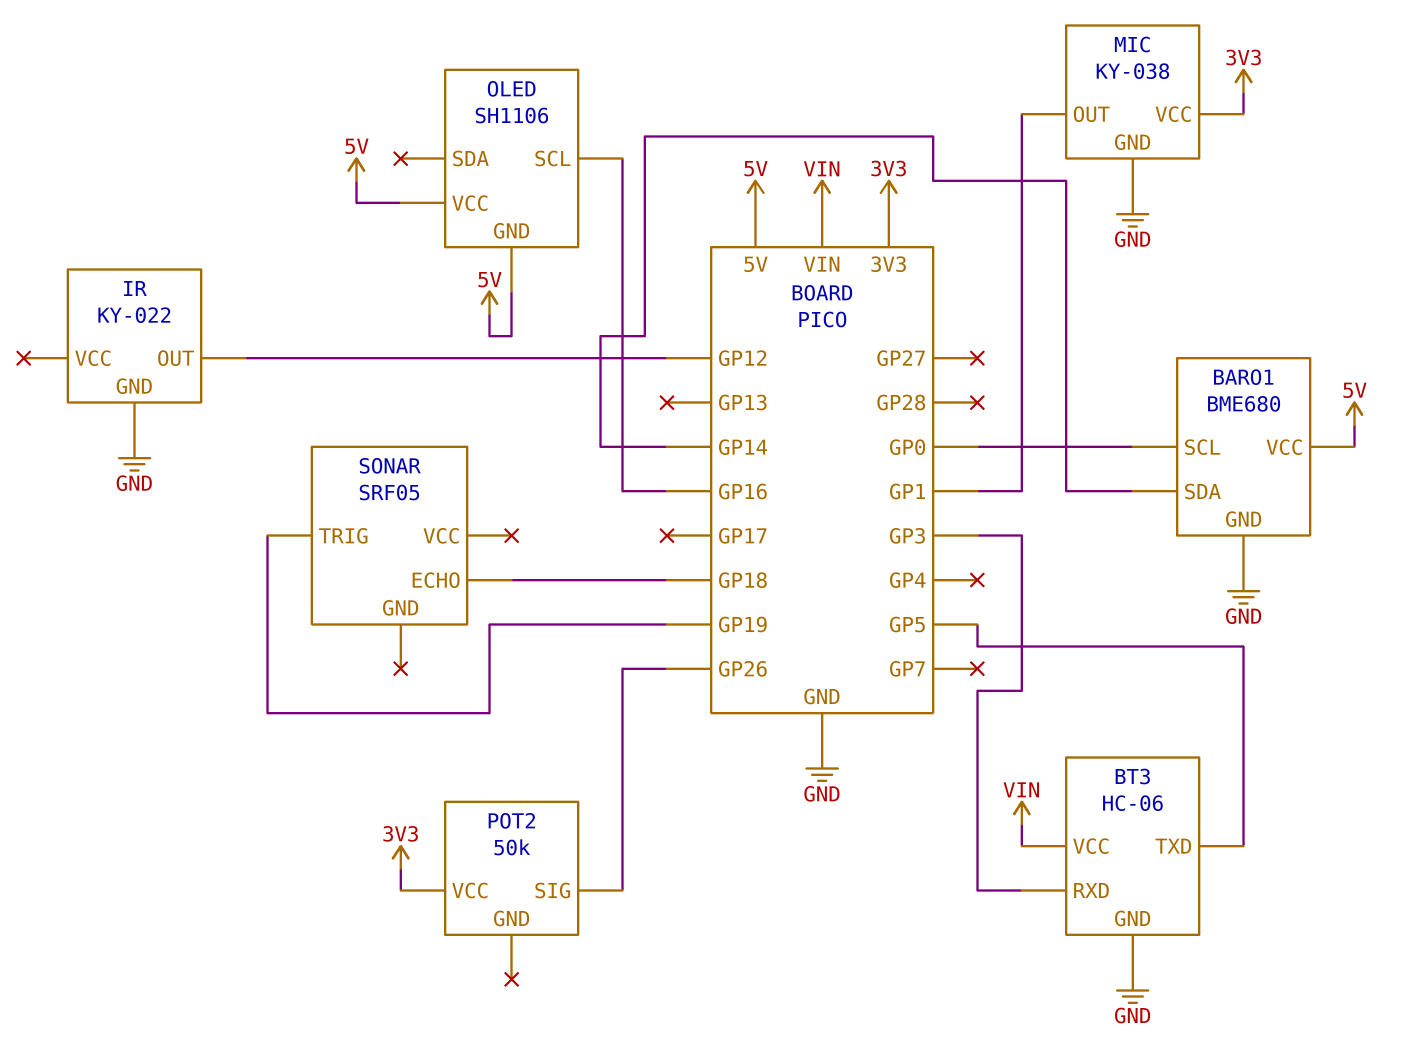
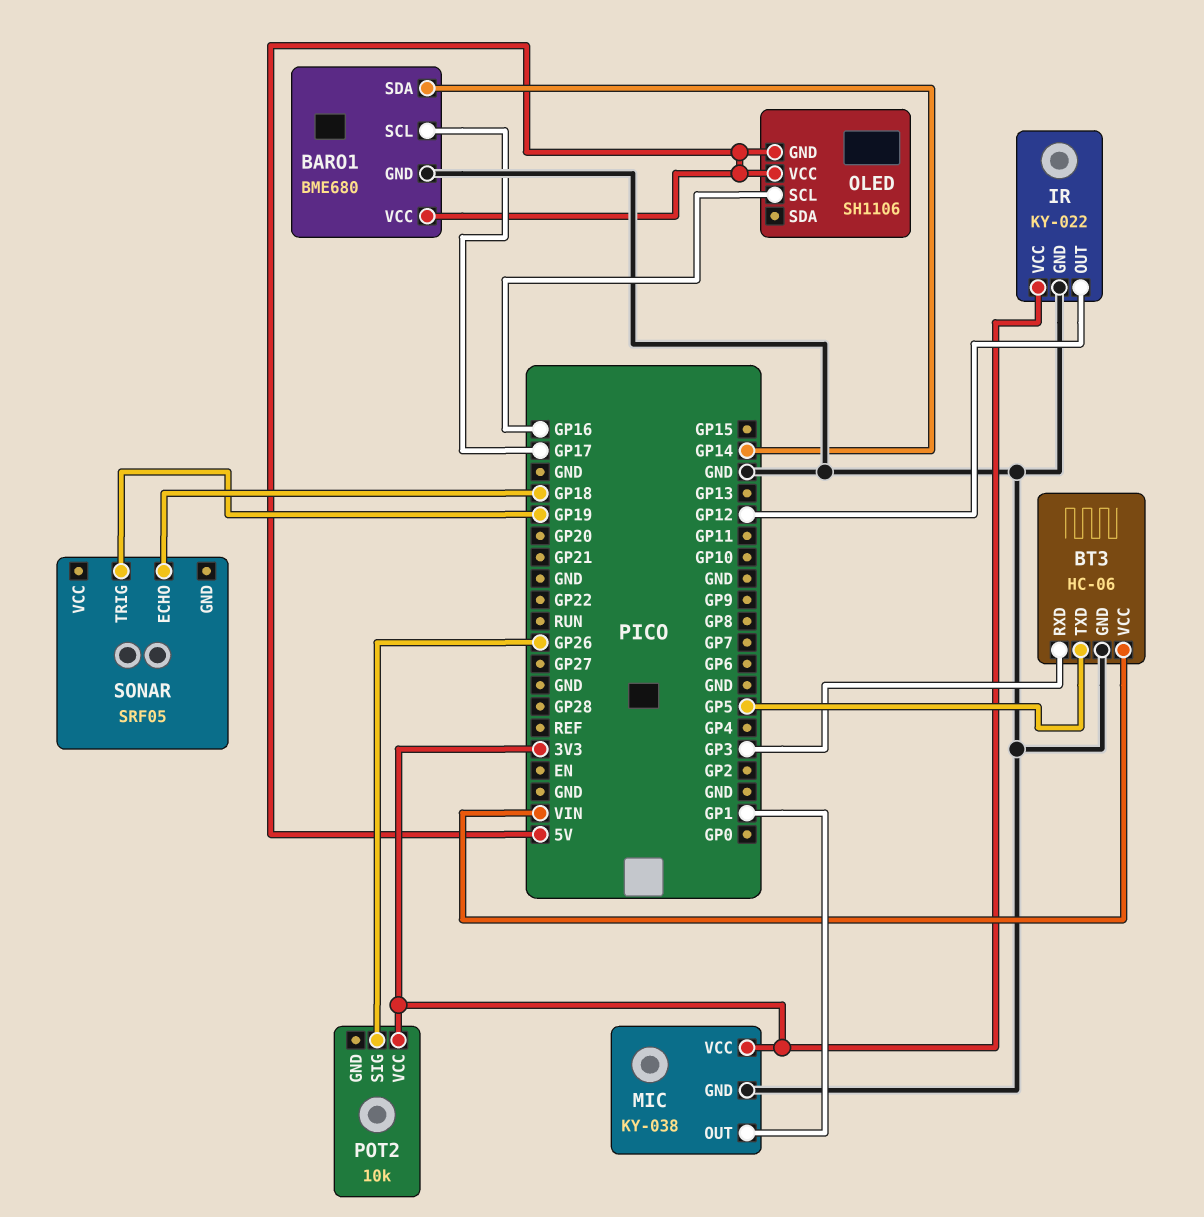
BARO1 pin SCL: GP0 -> GP17
IR pin VCC: none -> 3V3
POT2: 50k -> 10k

